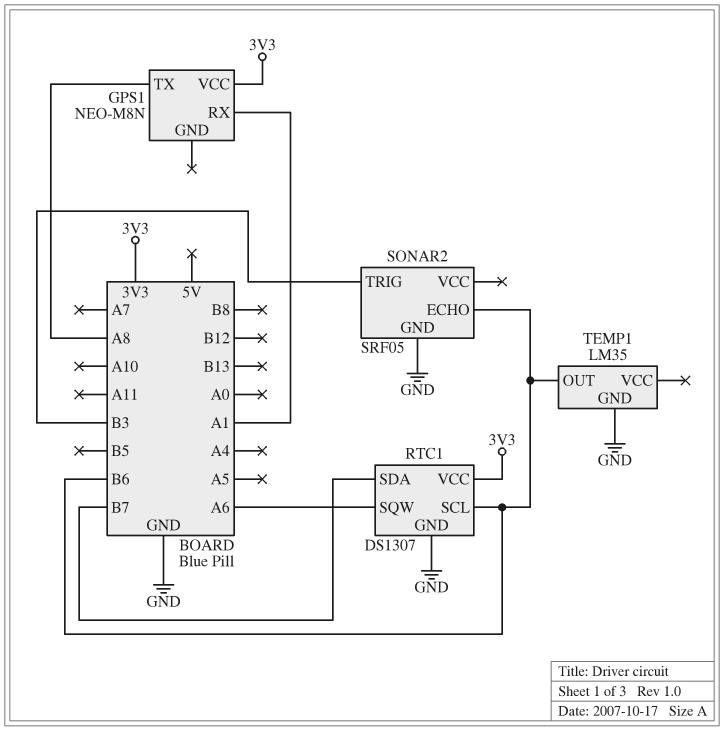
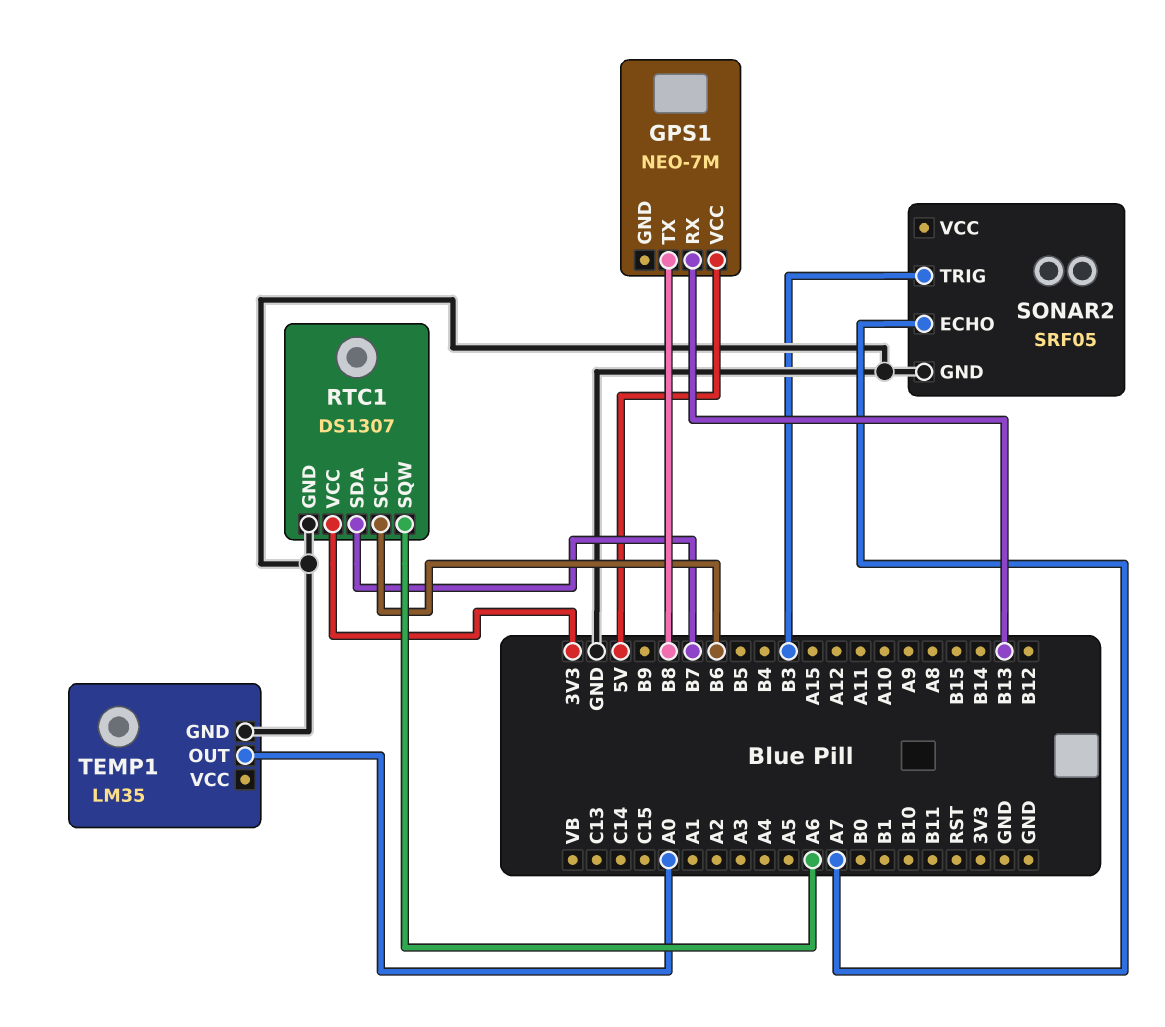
GPS1: NEO-M8N -> NEO-7M
GPS1 pin RX: A1 -> B13
GPS1 pin TX: A8 -> B8
GPS1 pin VCC: 3V3 -> 5V
SONAR2 pin ECHO: B6 -> A7
TEMP1 pin OUT: B6 -> A0

